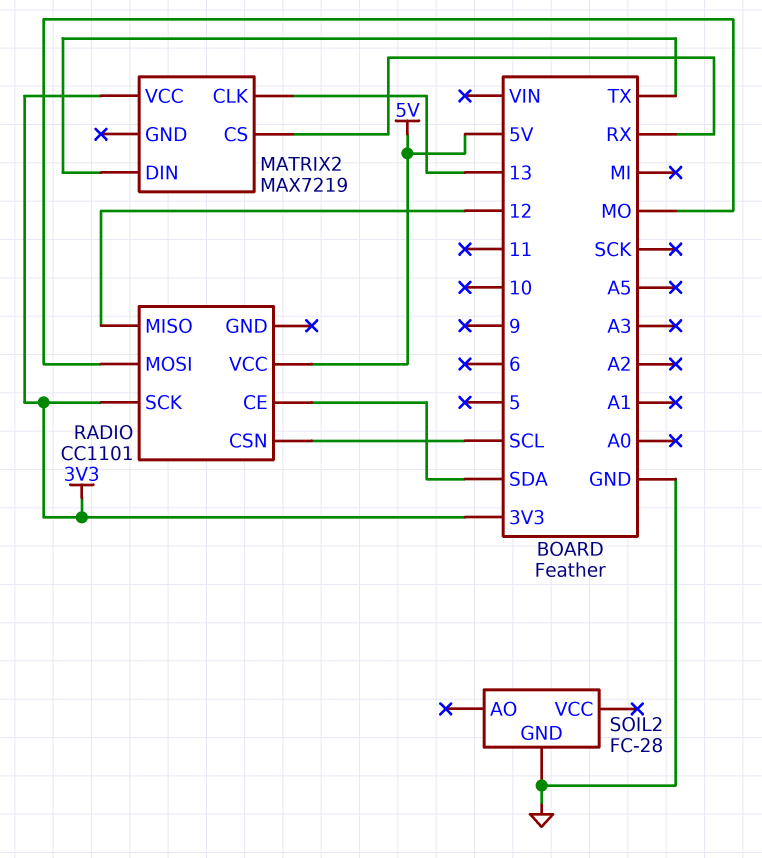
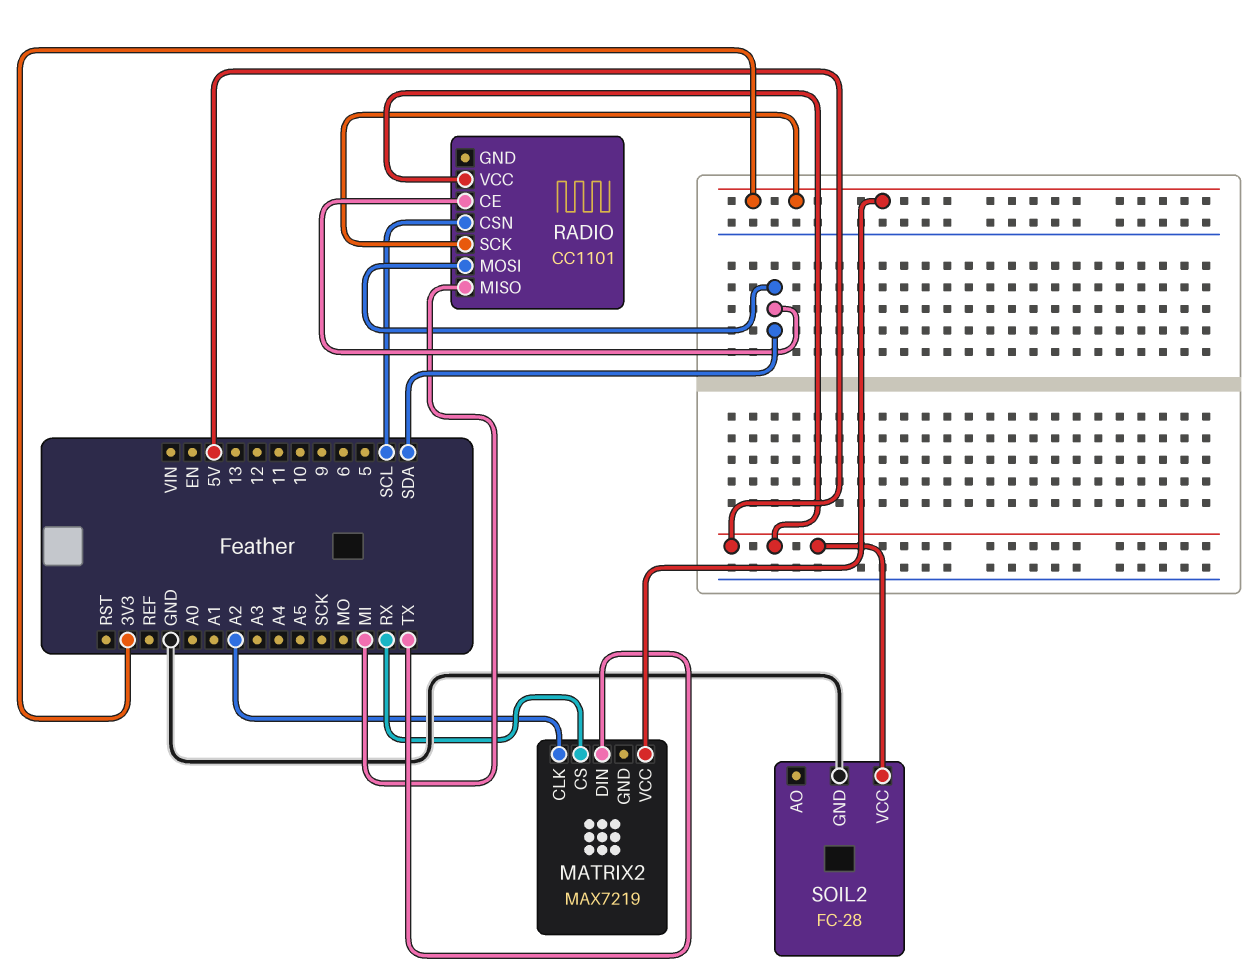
MATRIX2 pin CLK: 13 -> A2
RADIO pin MISO: 12 -> MI
RADIO pin MOSI: MO -> SDA
SOIL2 pin VCC: none -> 5V

